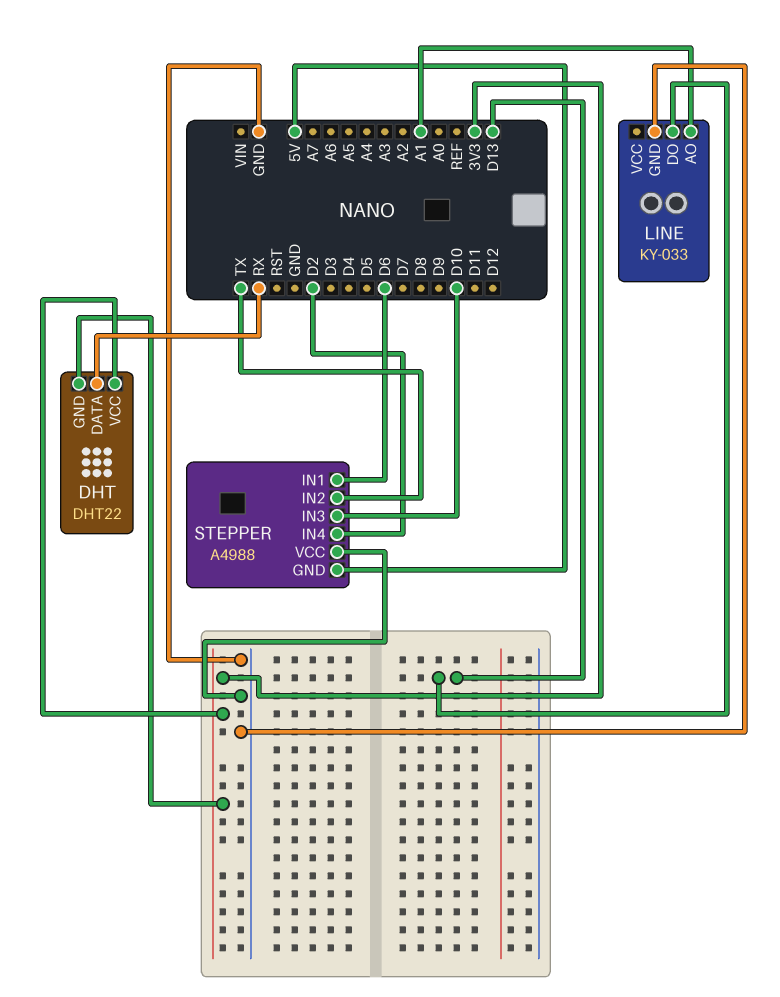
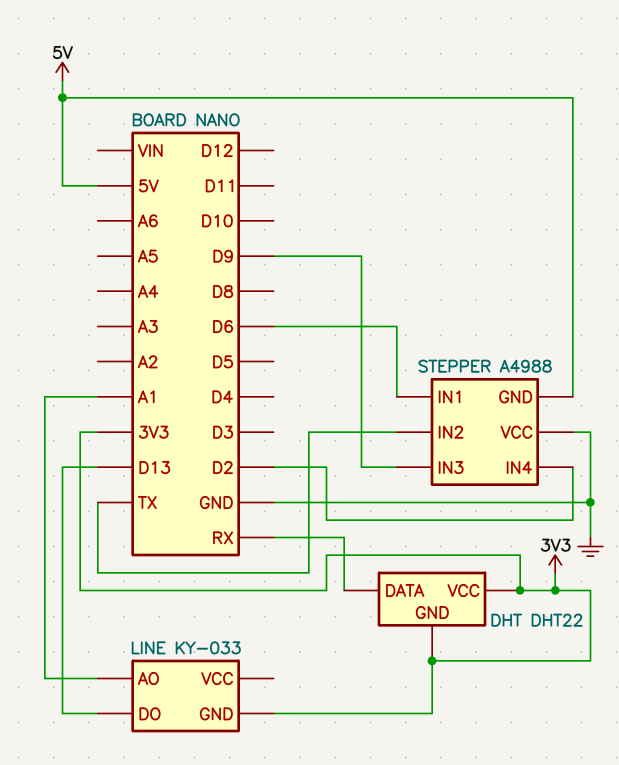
LINE pin GND: GND -> 3V3
STEPPER pin IN3: D10 -> D9

